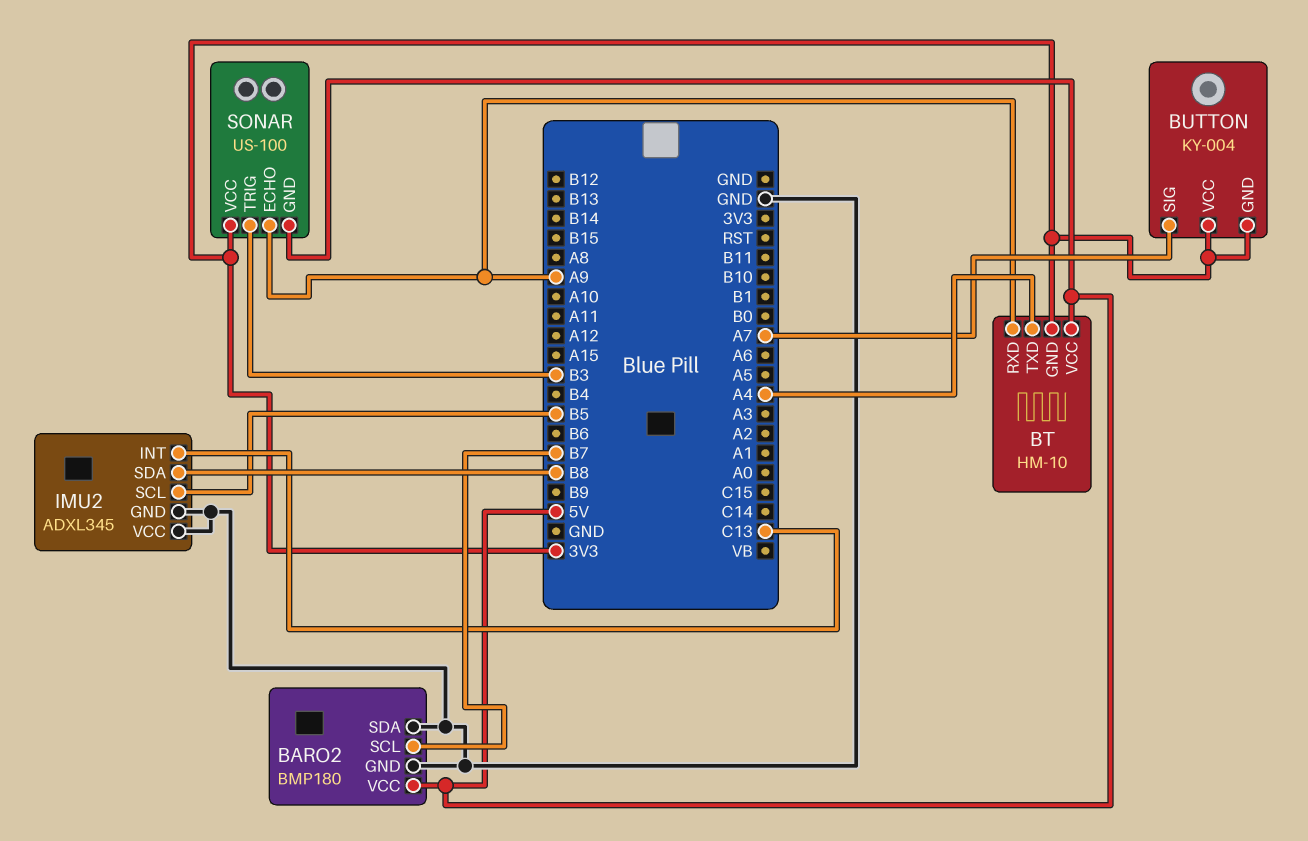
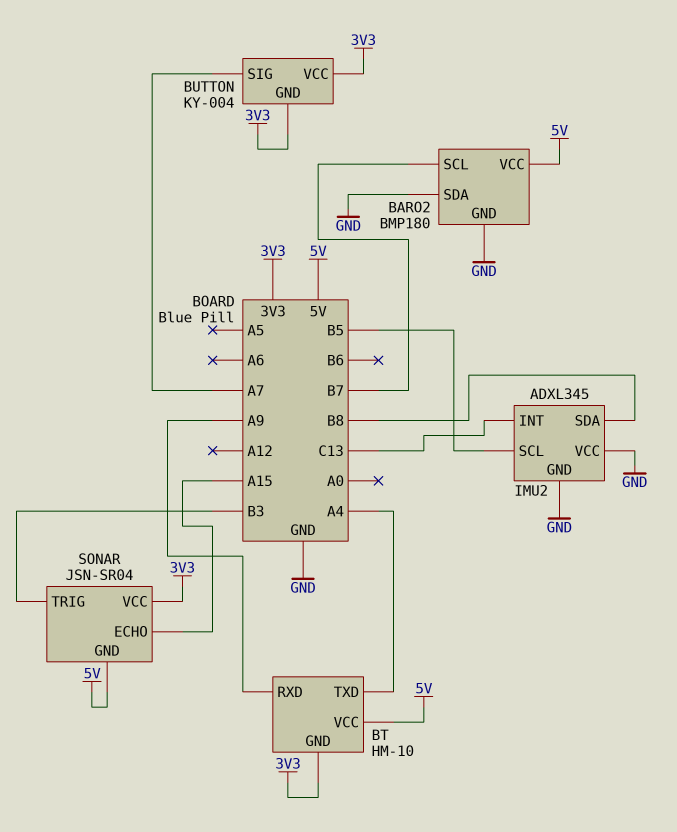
SONAR: US-100 -> JSN-SR04
SONAR pin ECHO: A9 -> A15

